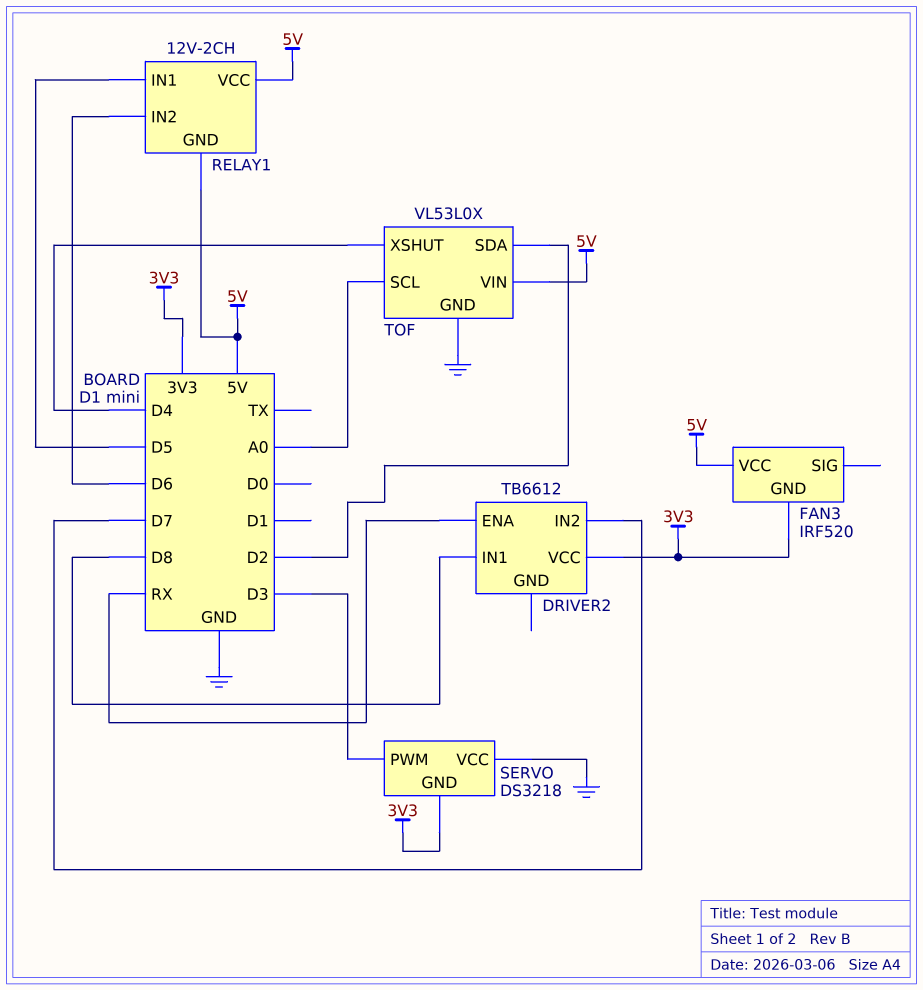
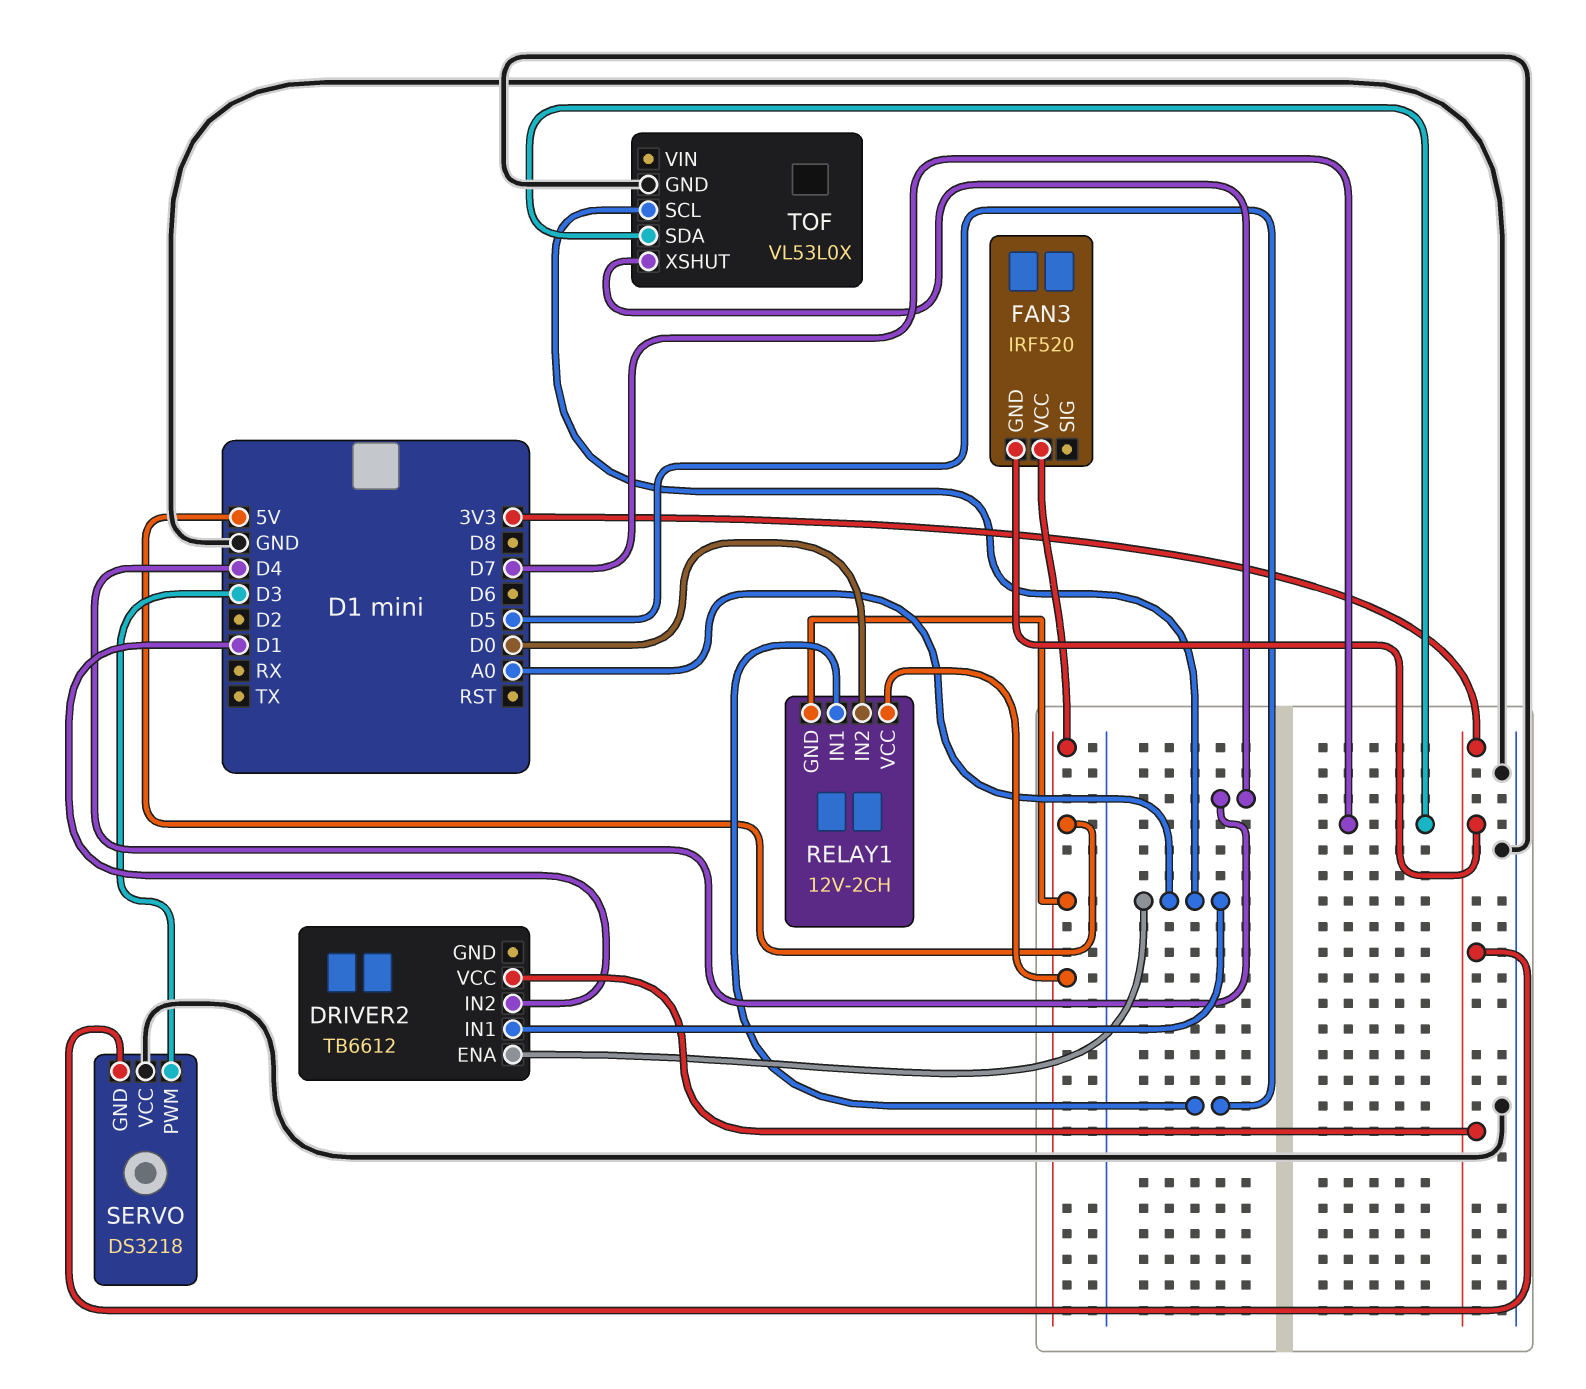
DRIVER2 pin ENA: RX -> A0
DRIVER2 pin IN1: D8 -> A0
DRIVER2 pin IN2: D7 -> D1
RELAY1 pin IN2: D6 -> D0
TOF pin SDA: D2 -> D7
TOF pin VIN: 5V -> none

